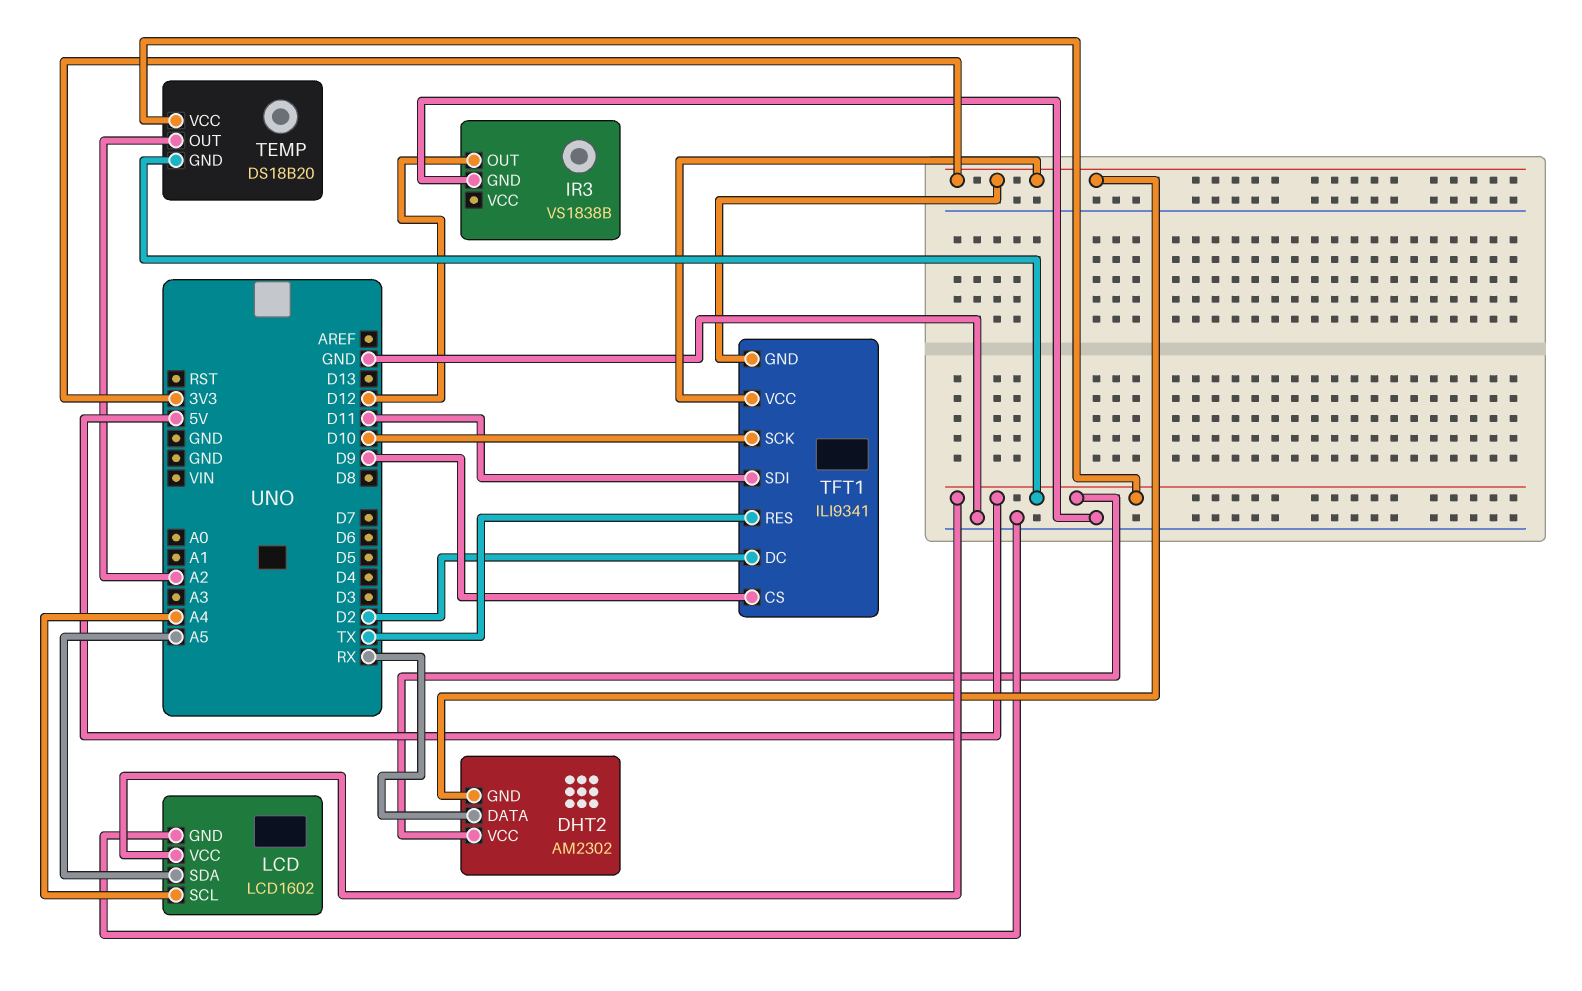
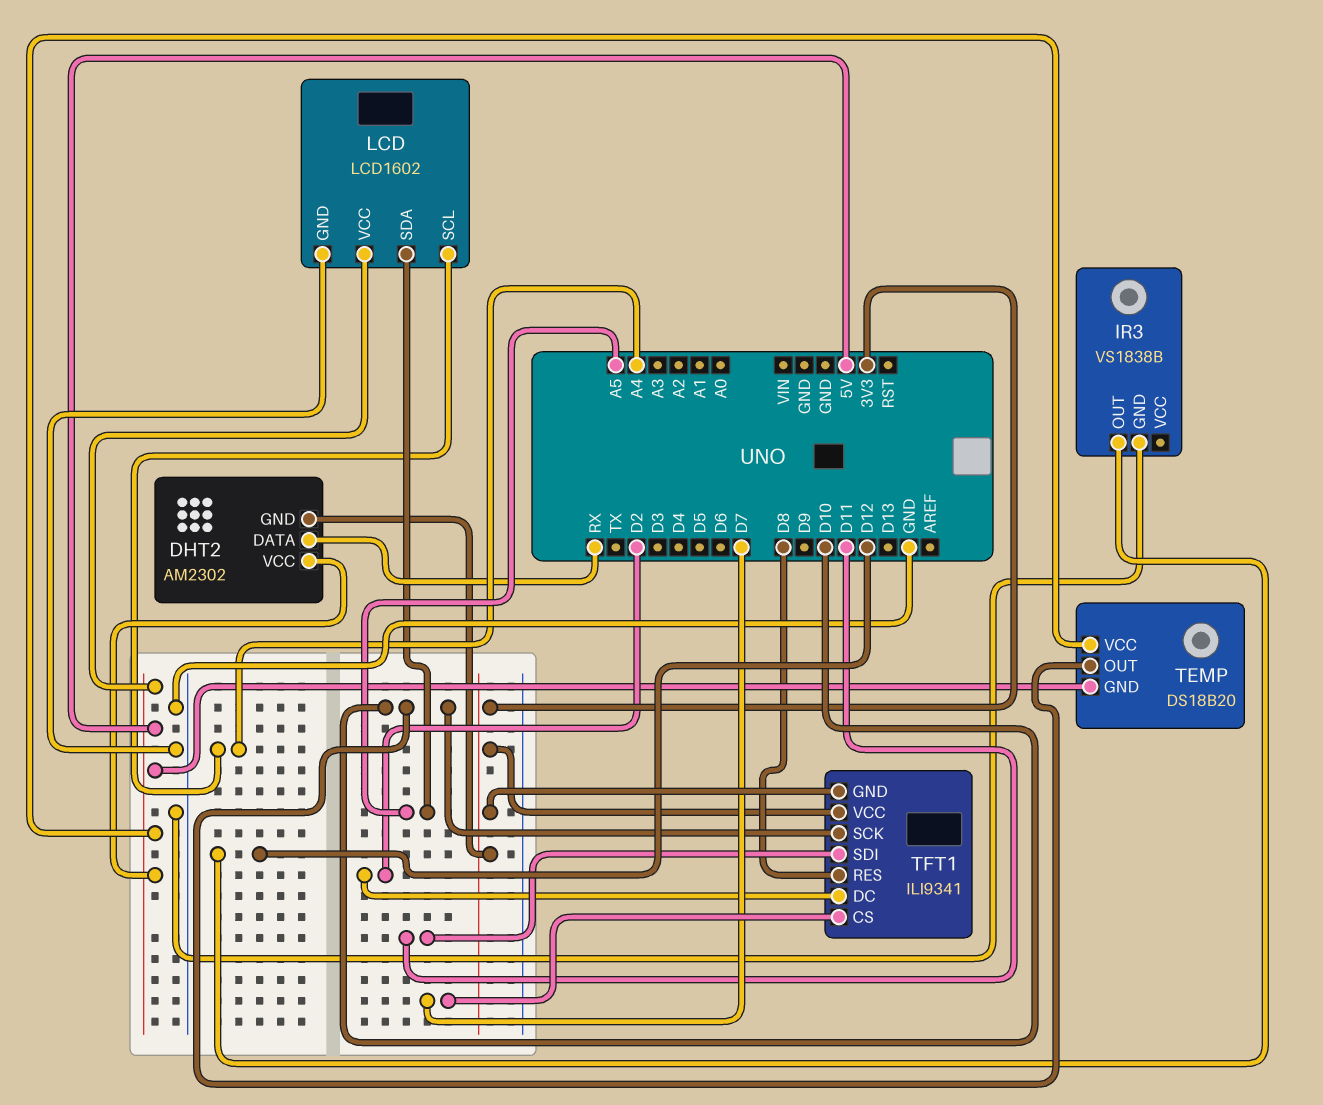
TEMP pin OUT: A2 -> D10
TFT1 pin CS: D9 -> D7
TFT1 pin RES: TX -> D8

